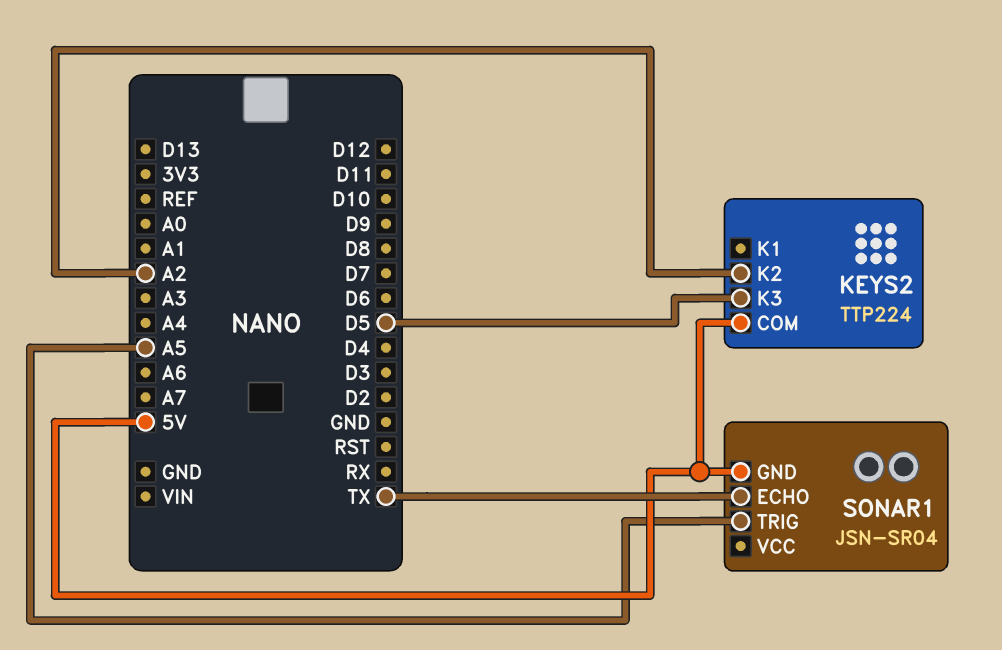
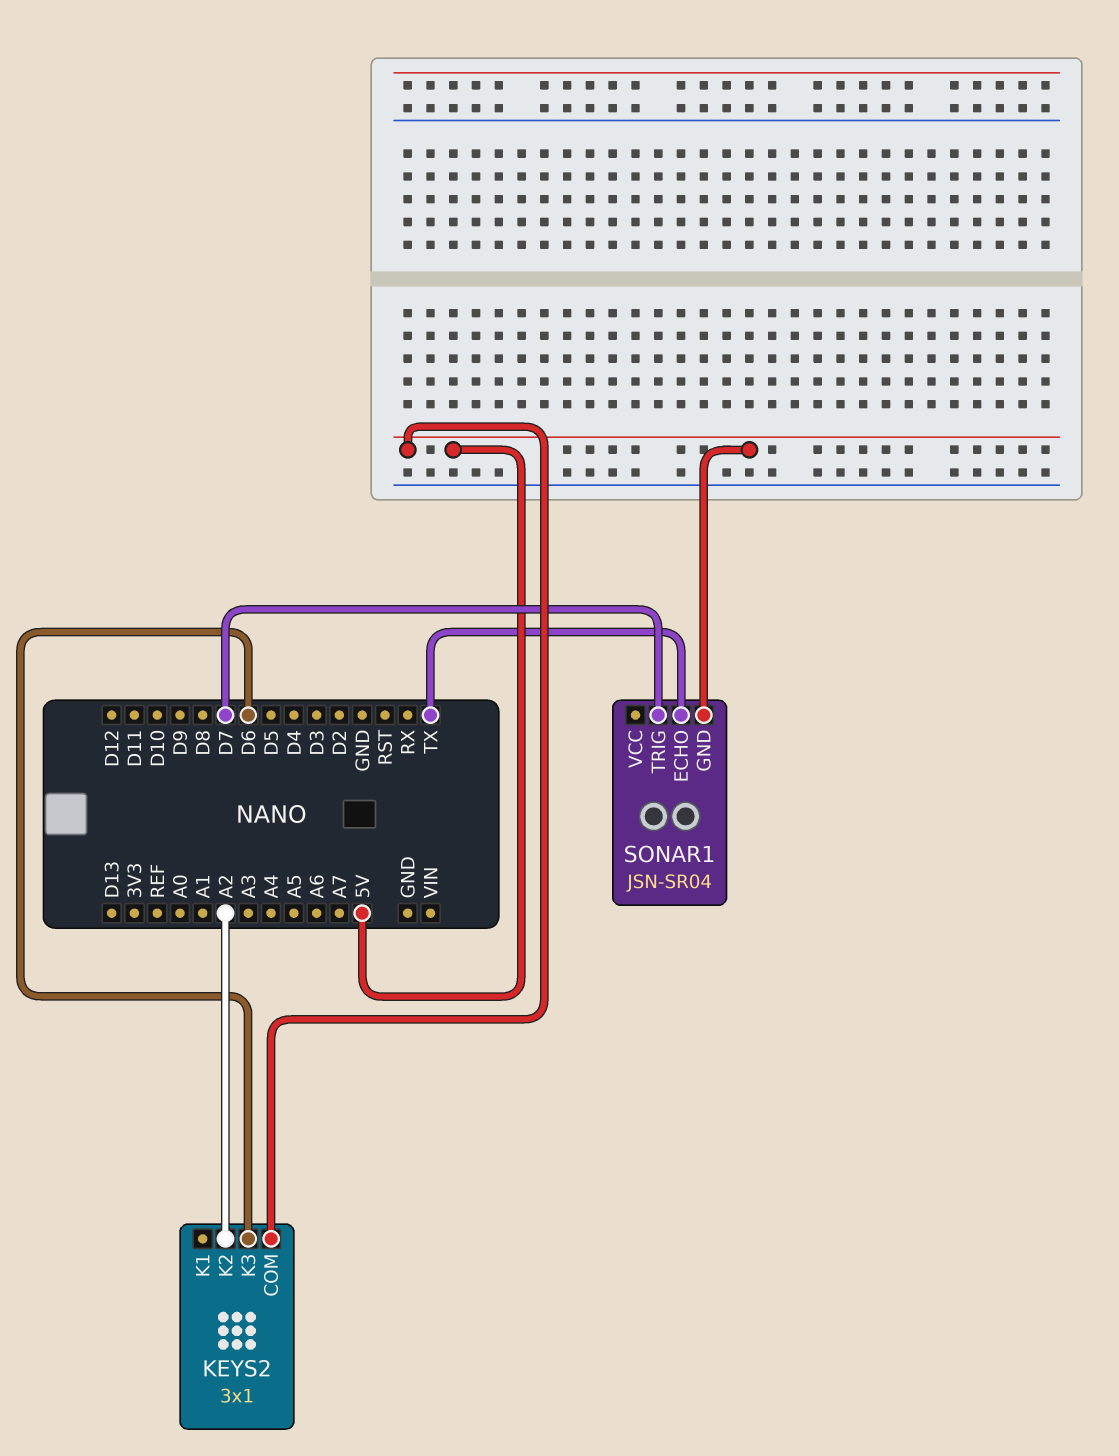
KEYS2: TTP224 -> 3x1
KEYS2 pin K3: D5 -> D6
SONAR1 pin TRIG: A5 -> D7

